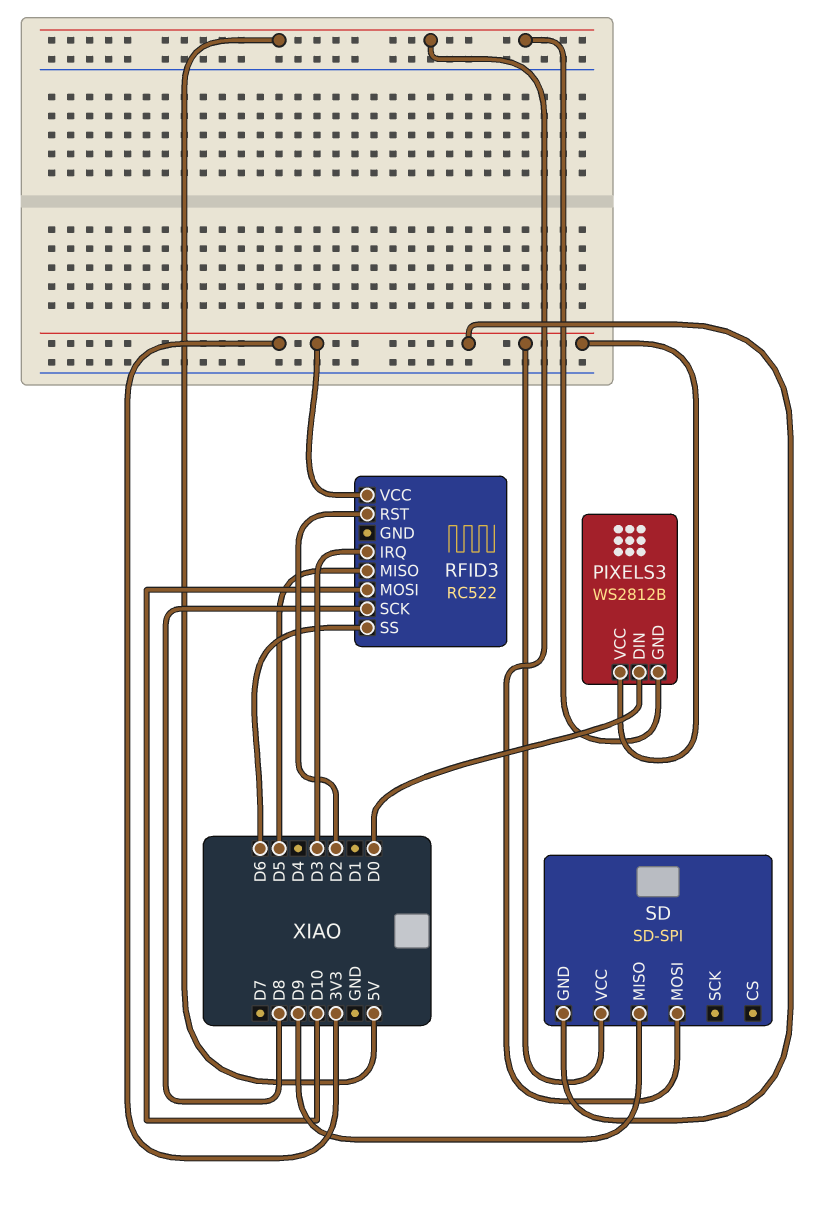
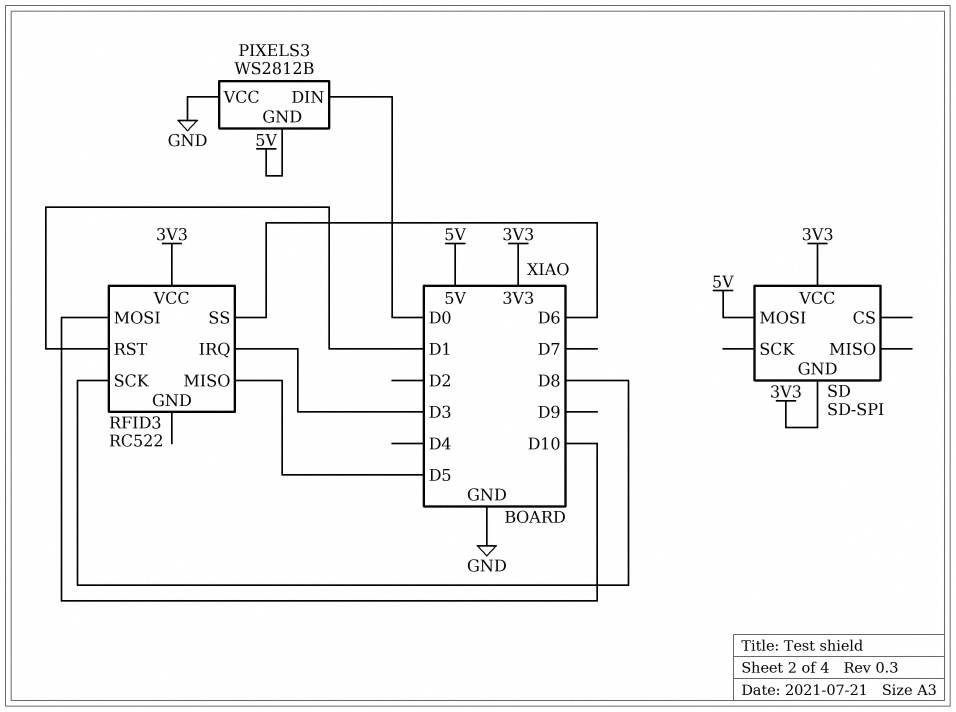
PIXELS3 pin VCC: 3V3 -> GND
RFID3 pin RST: D2 -> D1
SD pin MISO: D9 -> none

